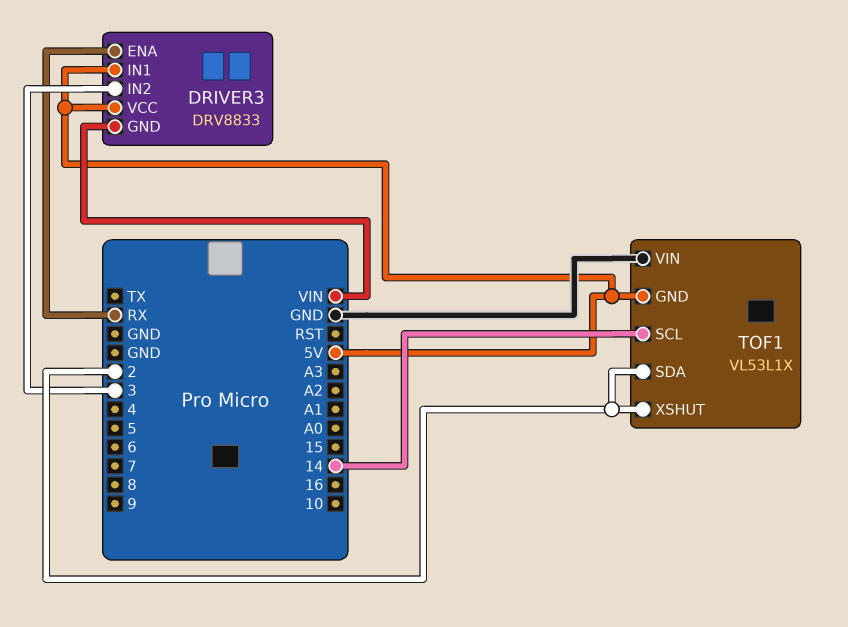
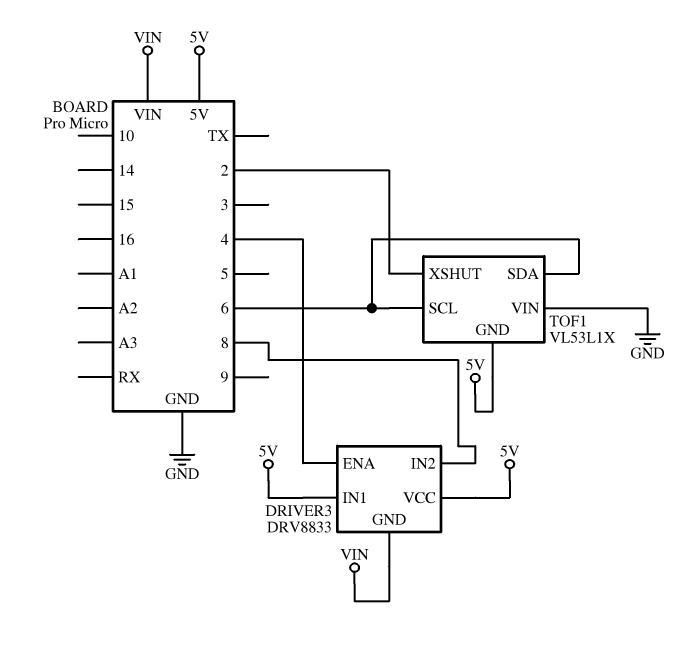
DRIVER3 pin ENA: RX -> 4
DRIVER3 pin IN2: 3 -> 8
TOF1 pin SCL: 14 -> 6
TOF1 pin SDA: 2 -> 6

